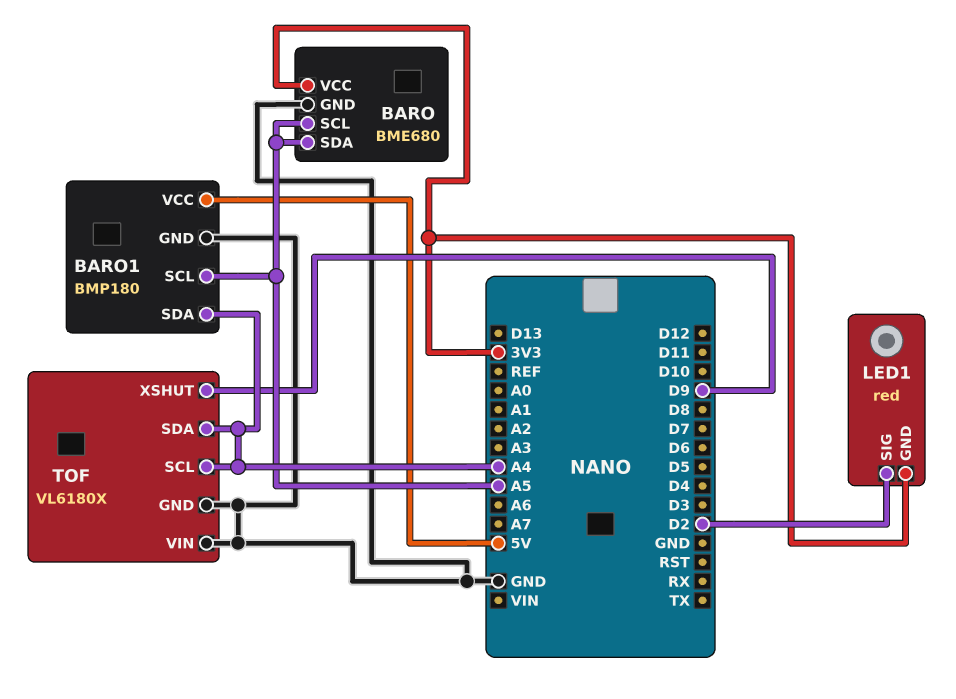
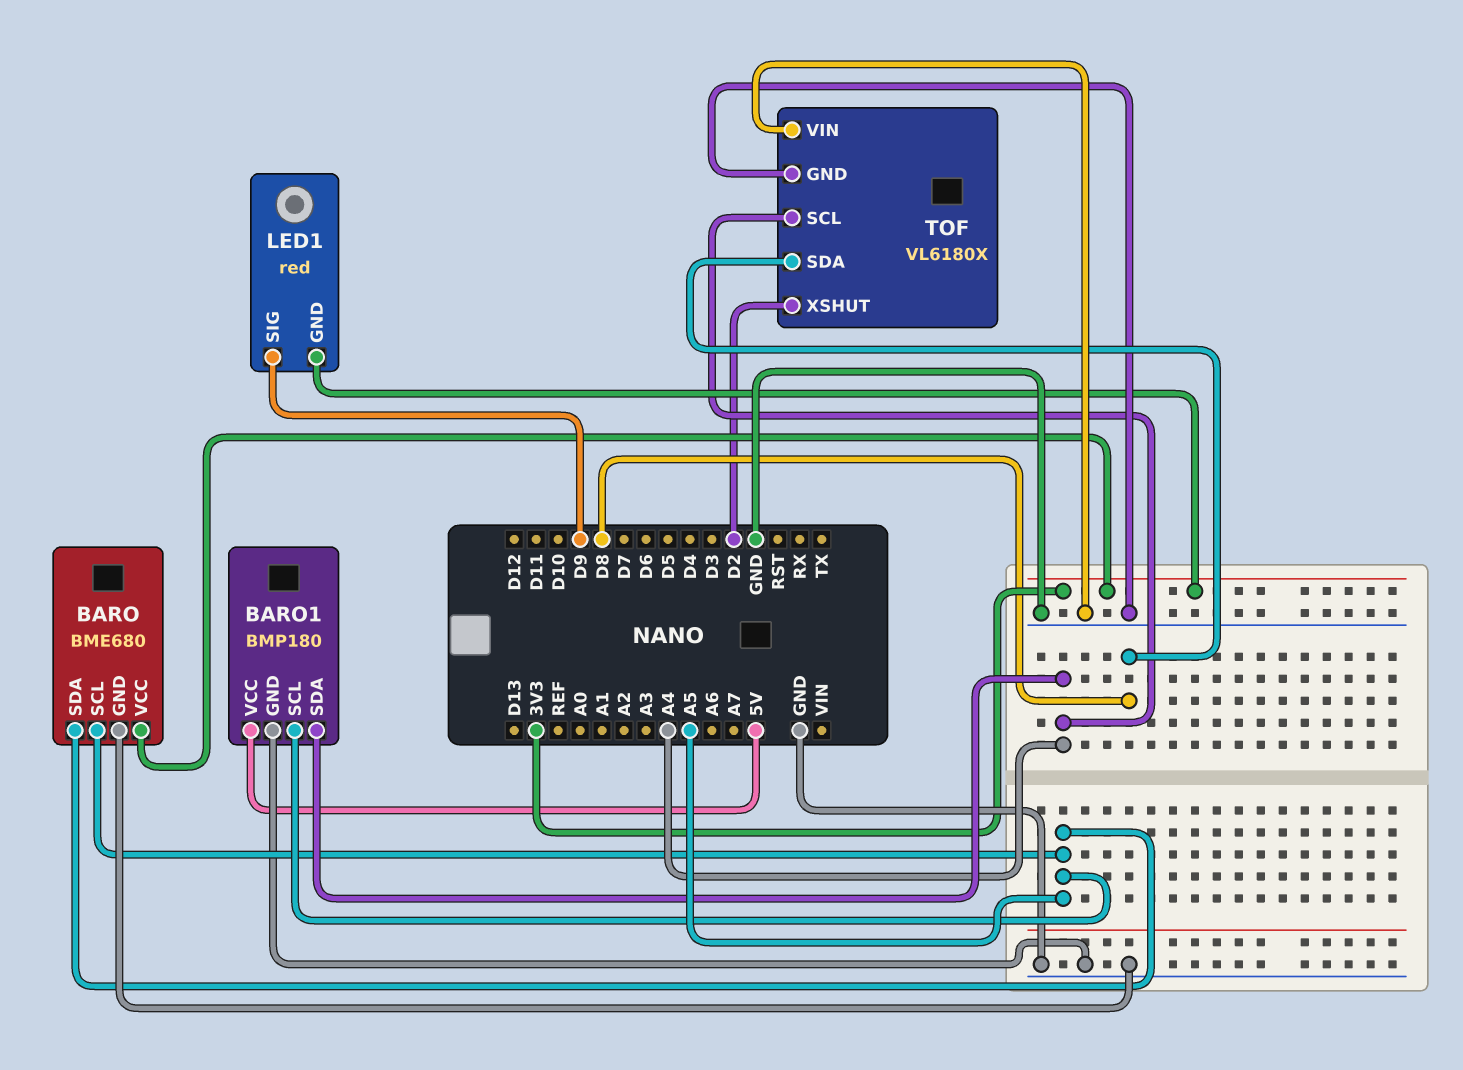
LED1 pin SIG: D2 -> D9
TOF pin SDA: A4 -> D8
TOF pin XSHUT: D9 -> D2

